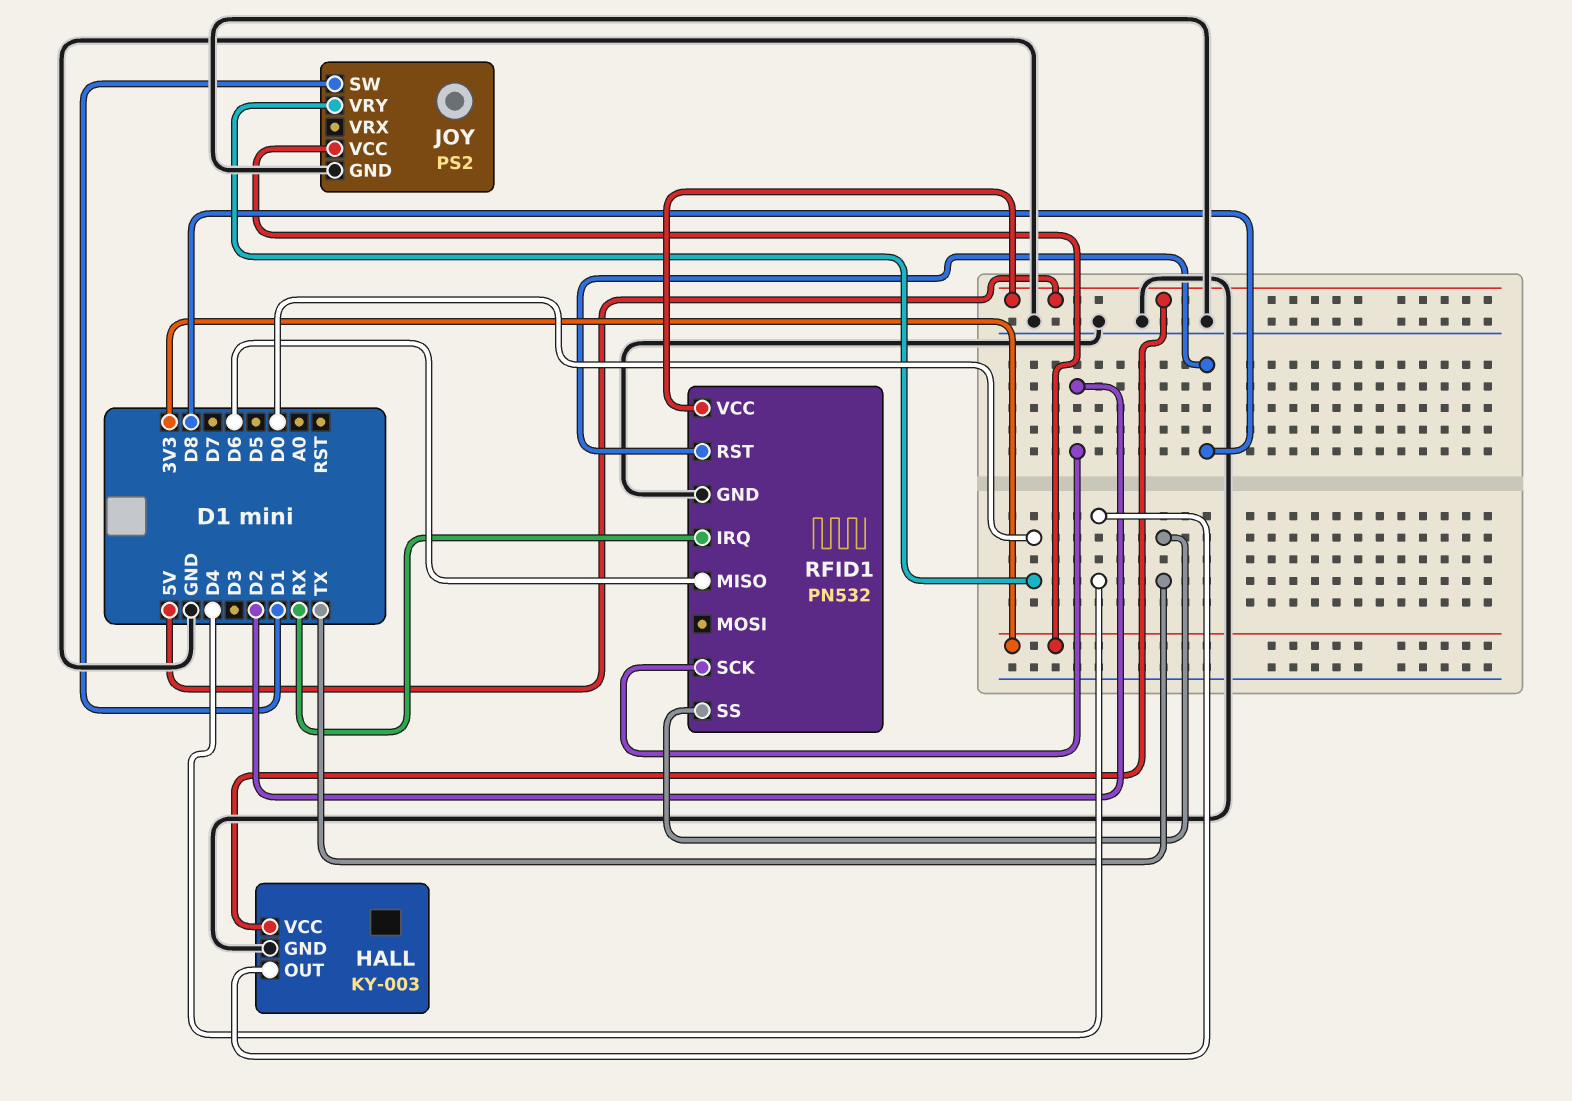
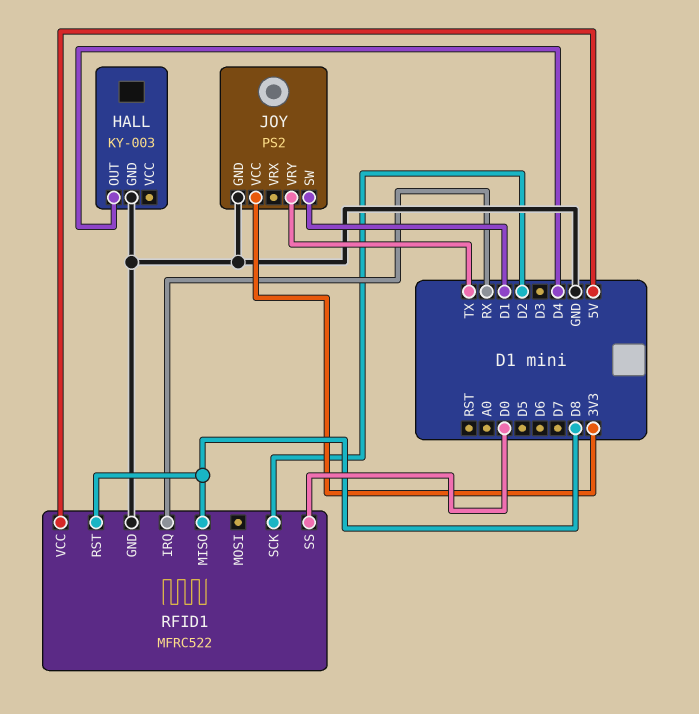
HALL pin VCC: 5V -> none
JOY pin VRY: D0 -> TX
RFID1: PN532 -> MFRC522
RFID1 pin MISO: D6 -> D8
RFID1 pin SS: TX -> D0

